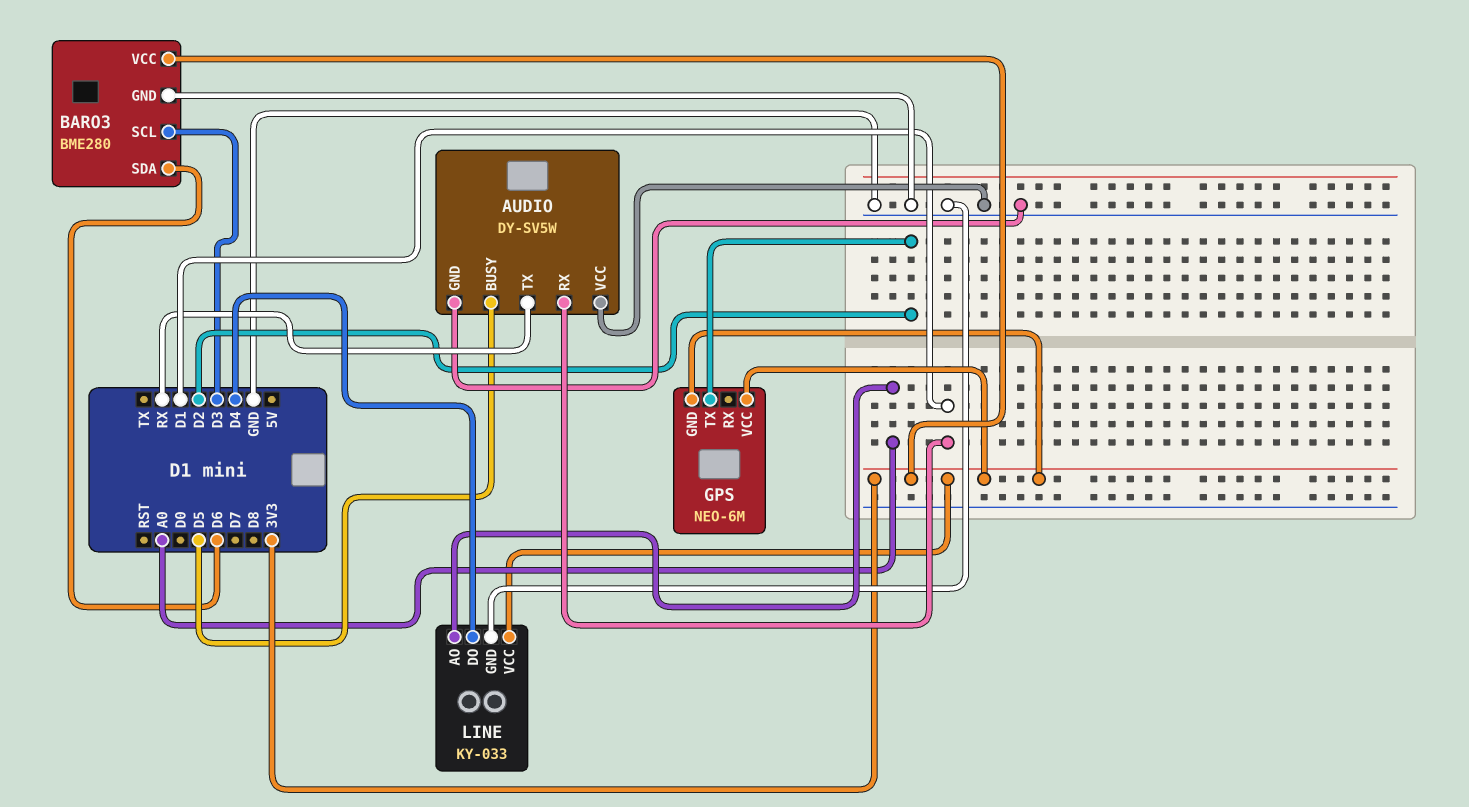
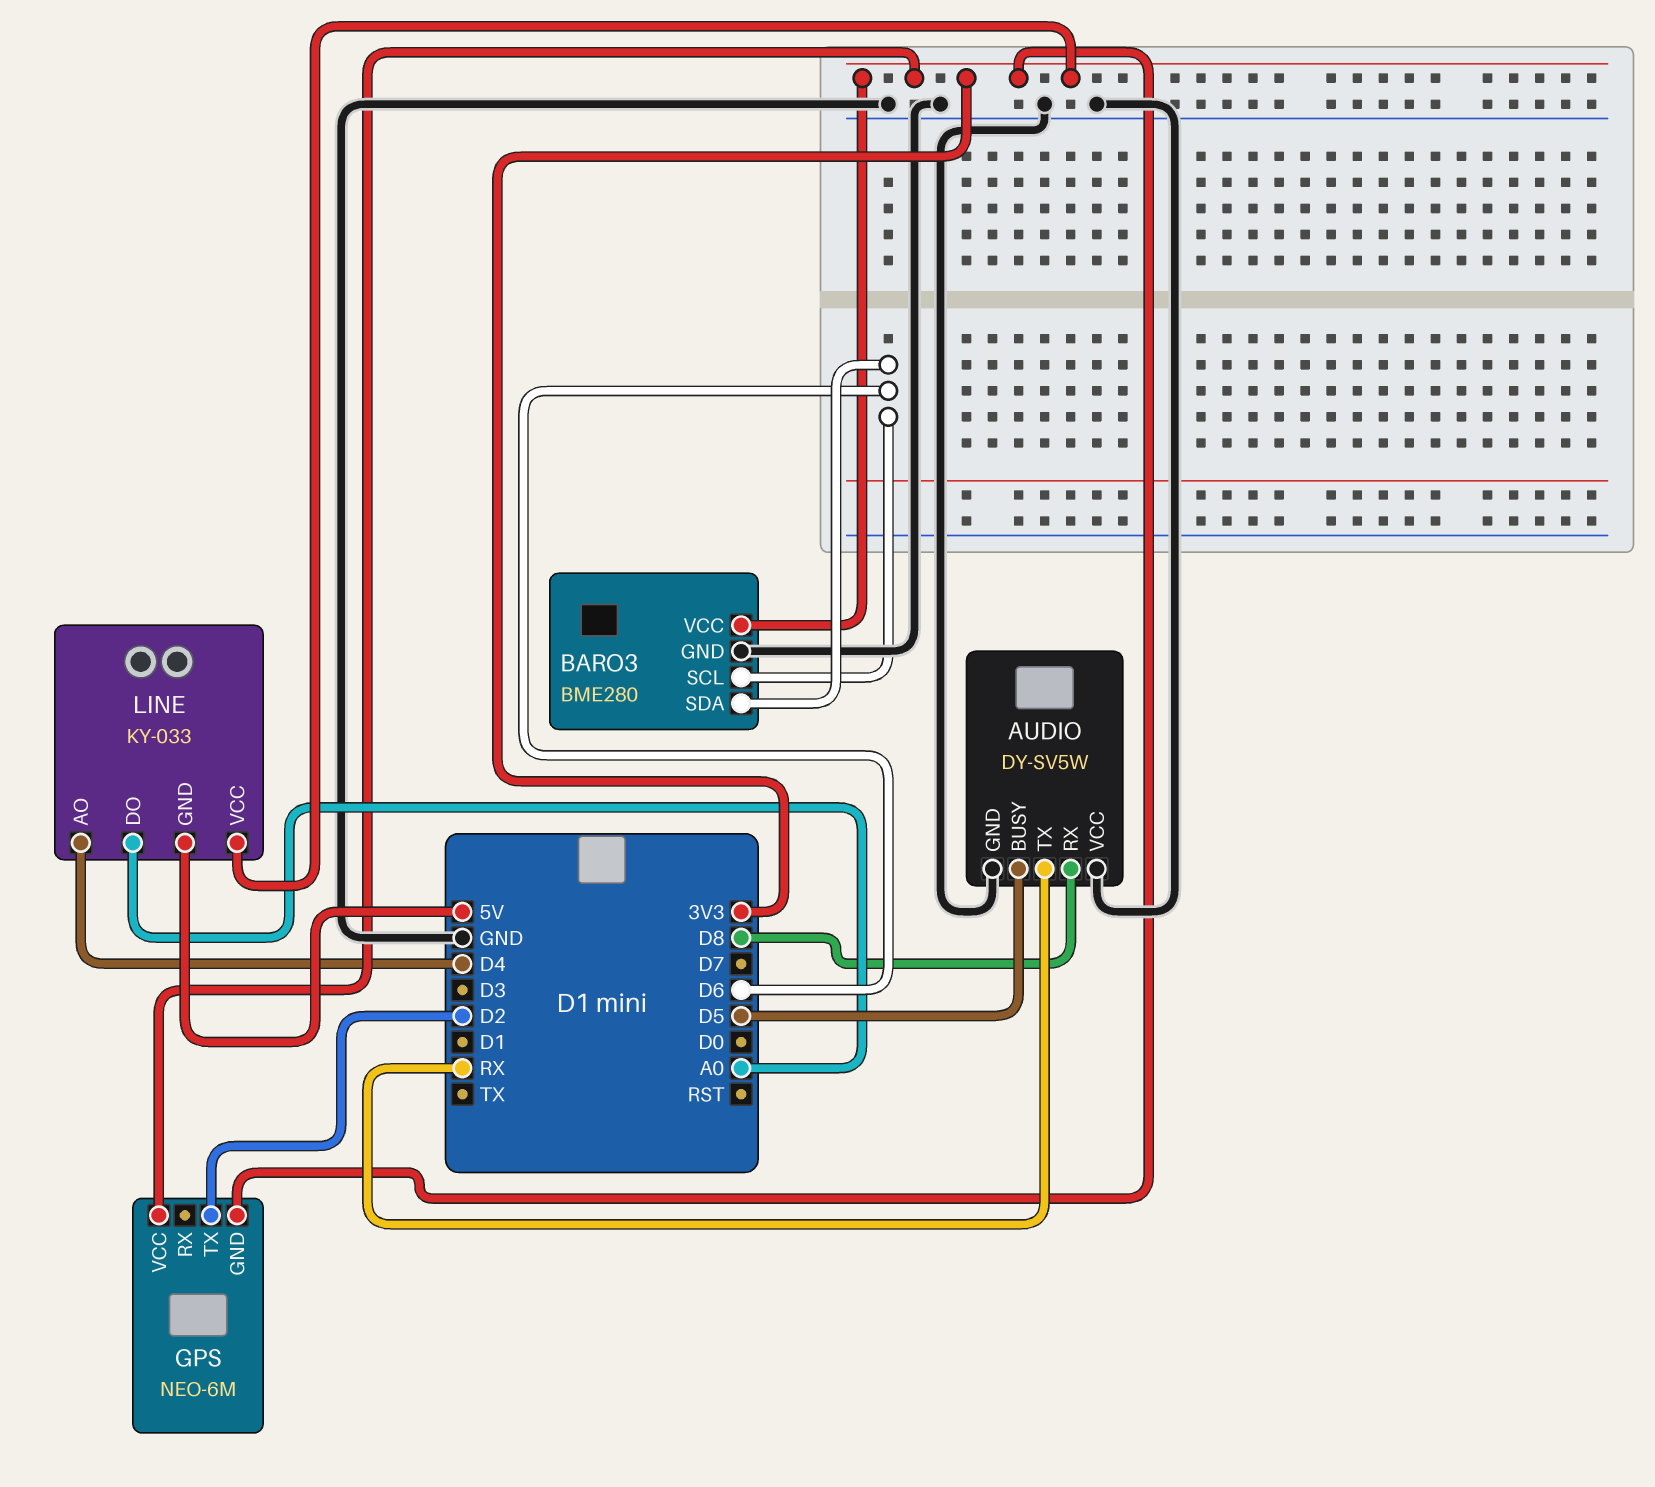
AUDIO pin RX: D1 -> D8
BARO3 pin SCL: D3 -> D6
LINE pin AO: A0 -> D4
LINE pin DO: D4 -> A0
LINE pin GND: GND -> 5V

